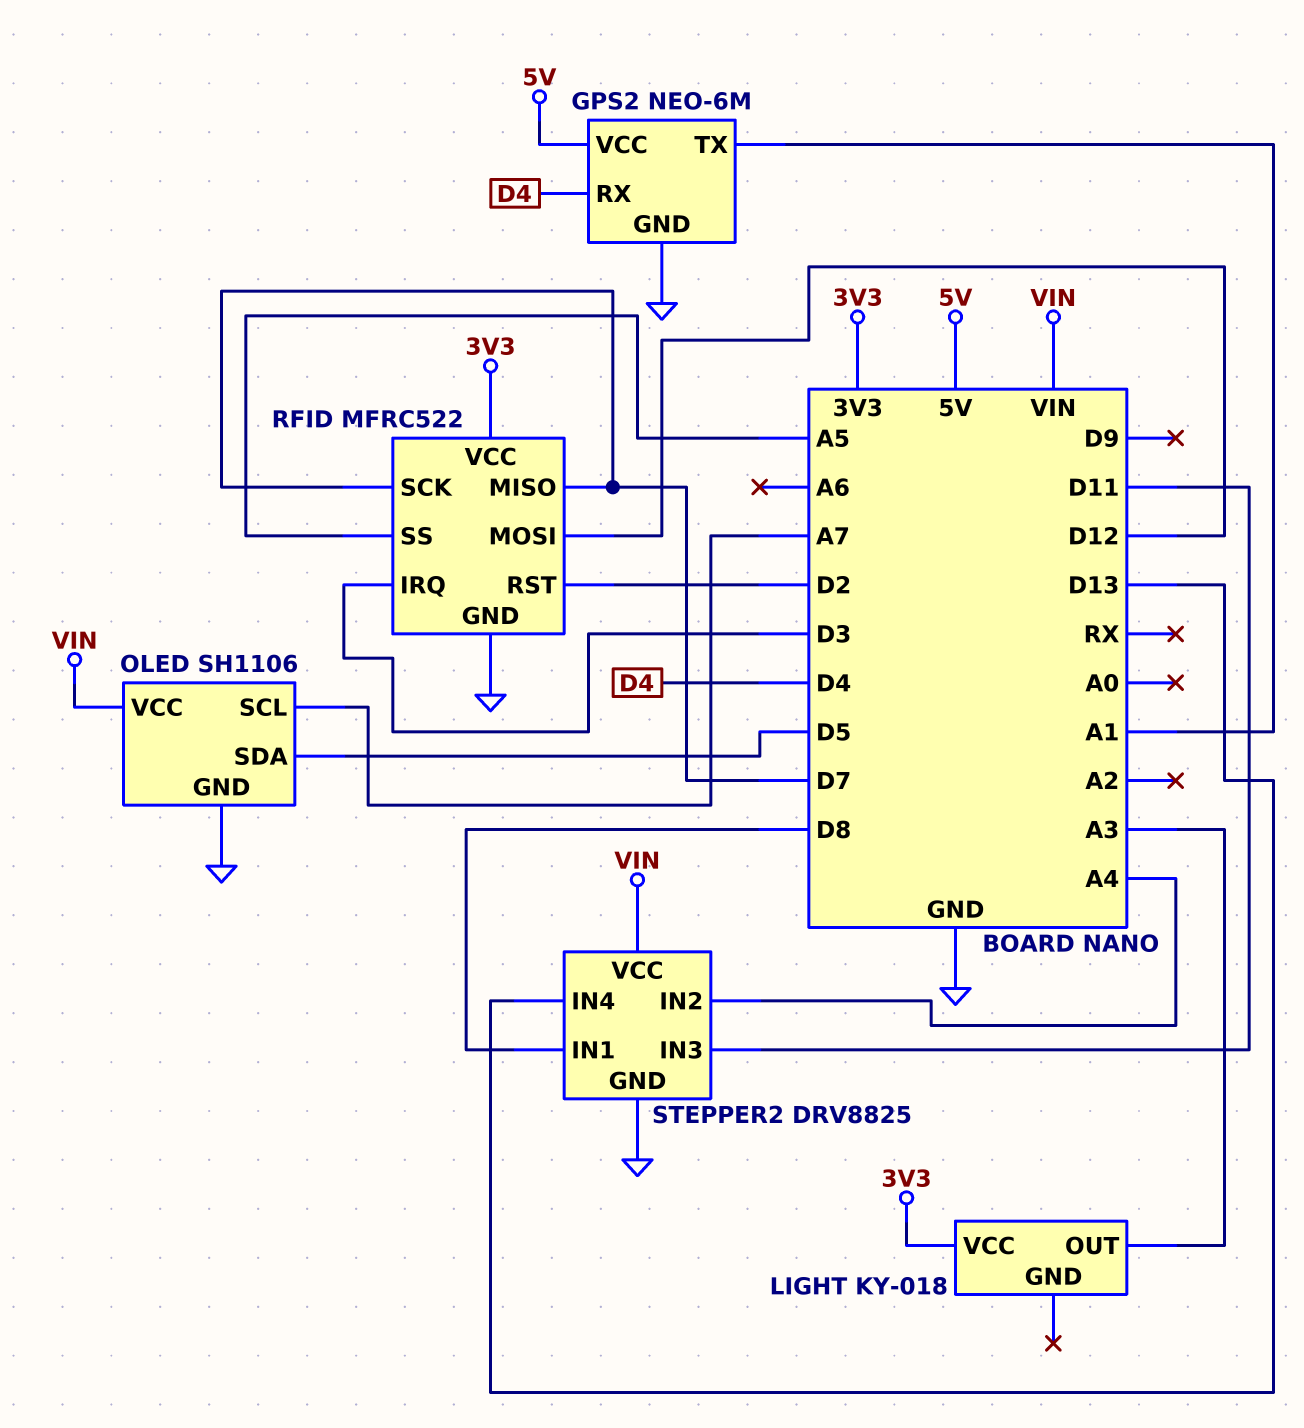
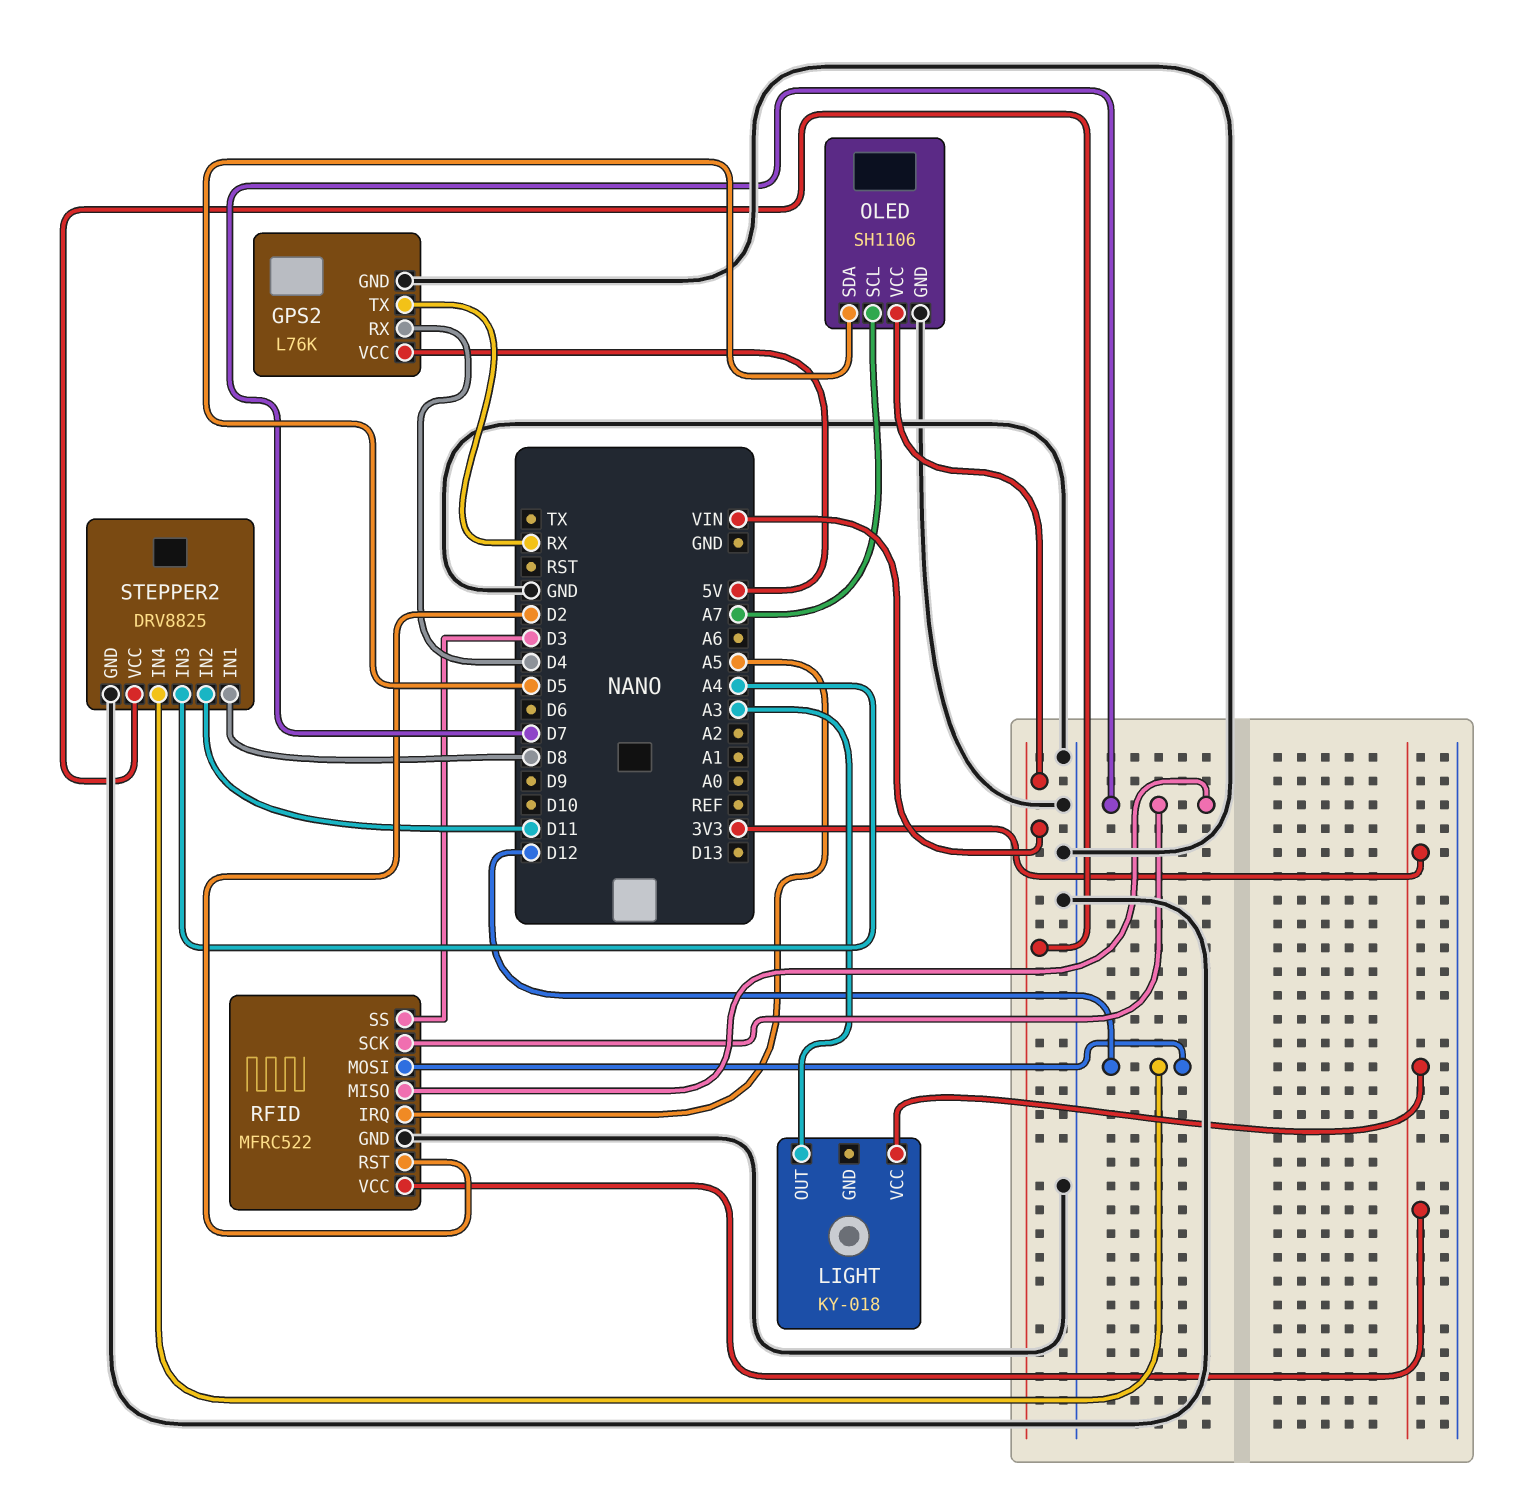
GPS2: NEO-6M -> L76K
GPS2 pin TX: A1 -> RX
RFID pin IRQ: D3 -> A5
RFID pin SS: A5 -> D3
STEPPER2 pin IN2: A4 -> D11
STEPPER2 pin IN3: D11 -> A4
STEPPER2 pin IN4: D13 -> D12

